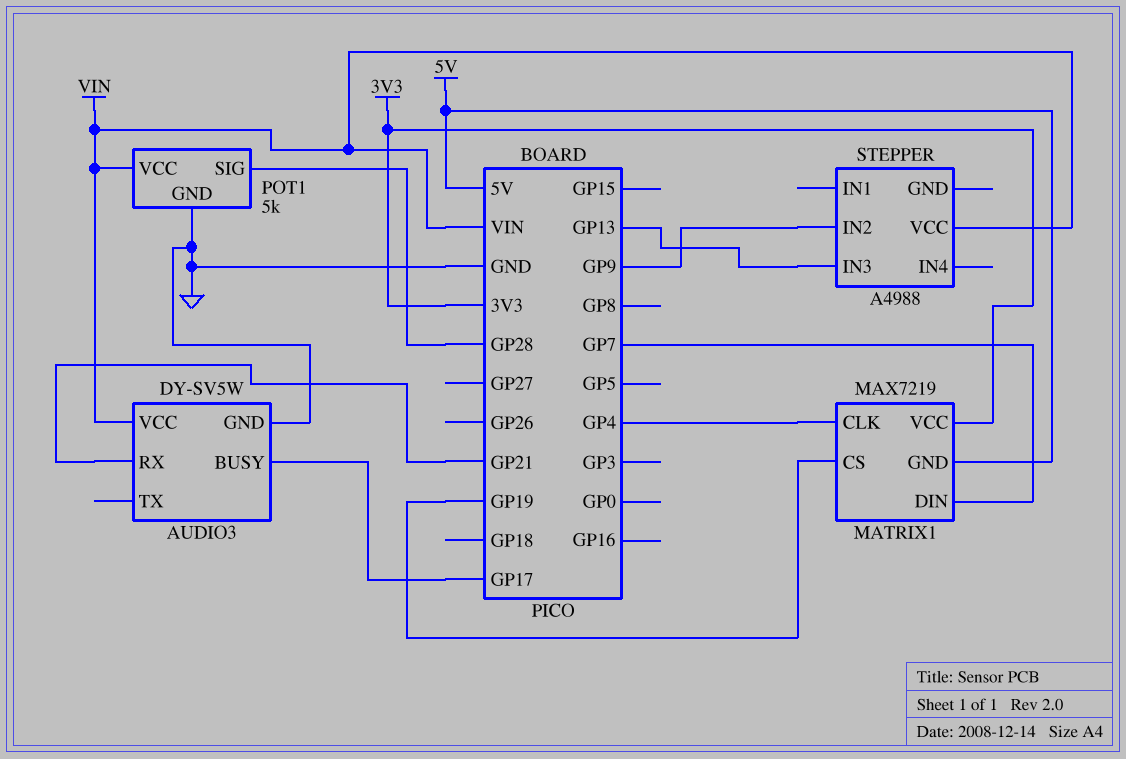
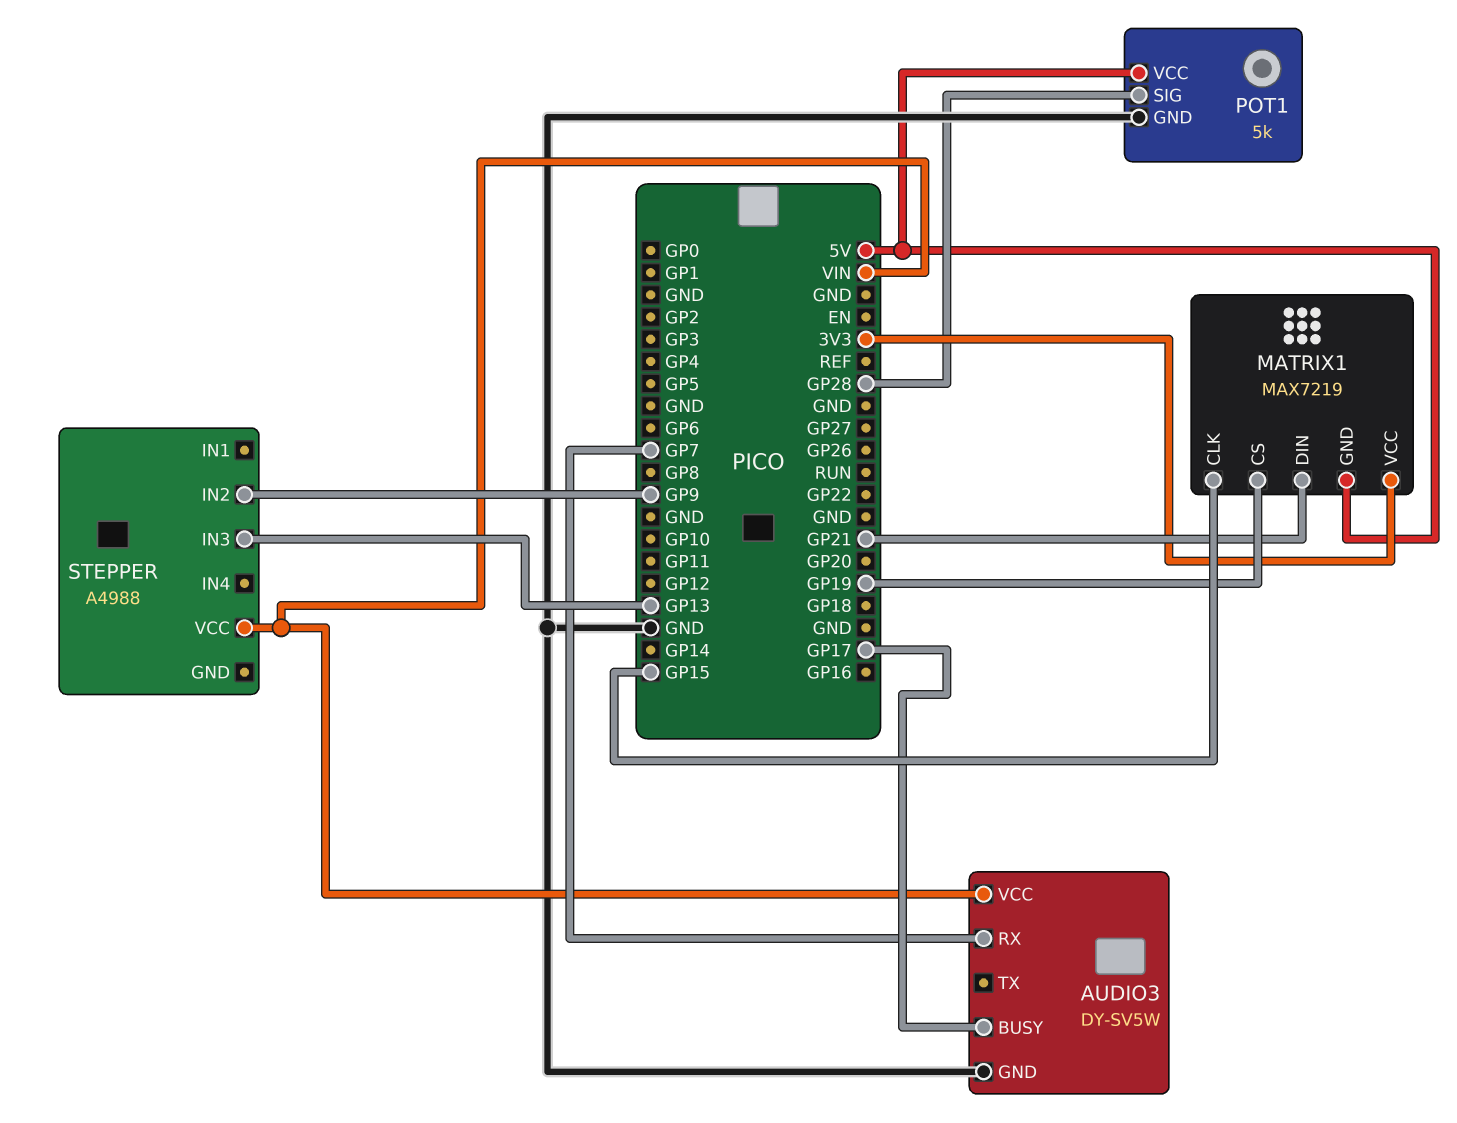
AUDIO3 pin RX: GP21 -> GP7
MATRIX1 pin CLK: GP4 -> GP15
MATRIX1 pin DIN: GP7 -> GP21
POT1 pin VCC: VIN -> 5V

